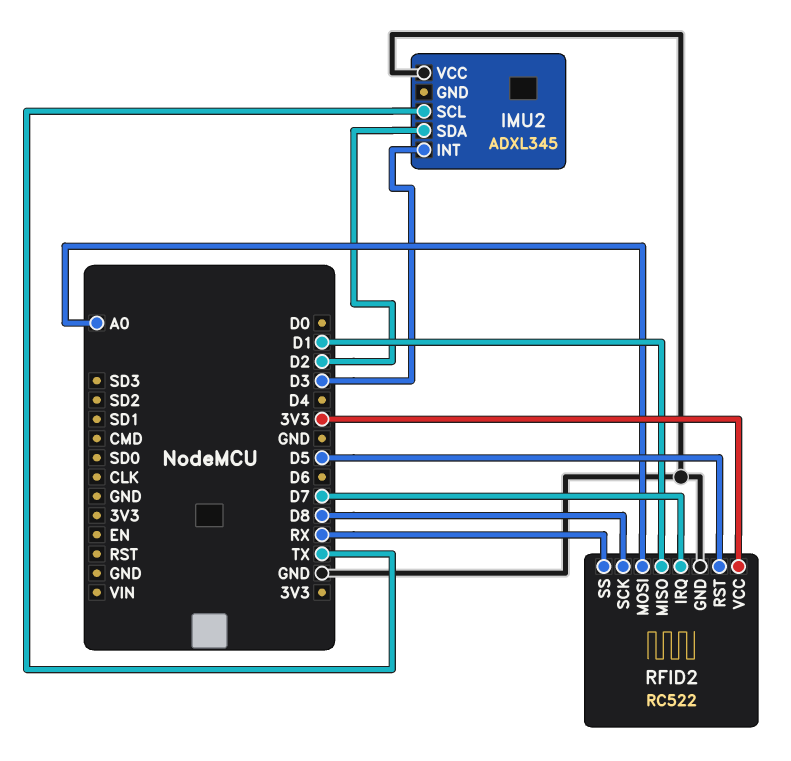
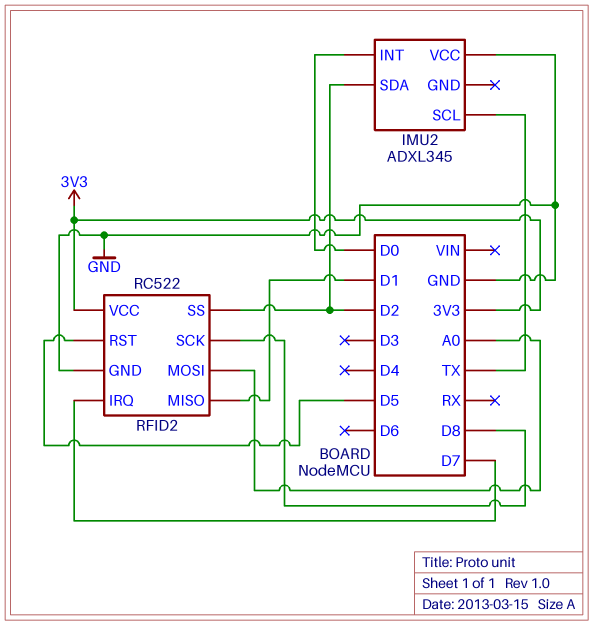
IMU2 pin INT: D3 -> D0
RFID2 pin SS: RX -> D2

